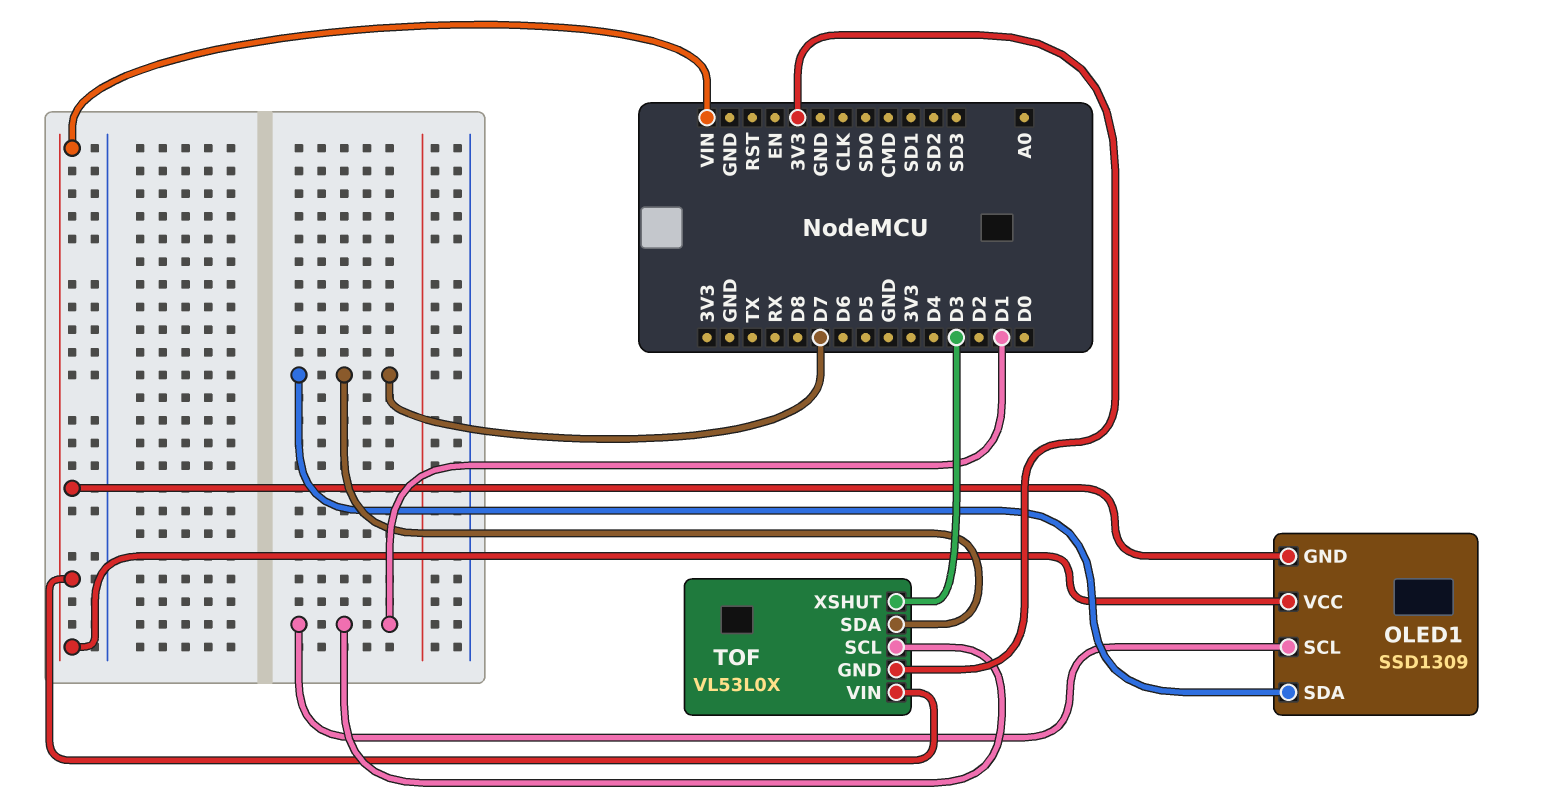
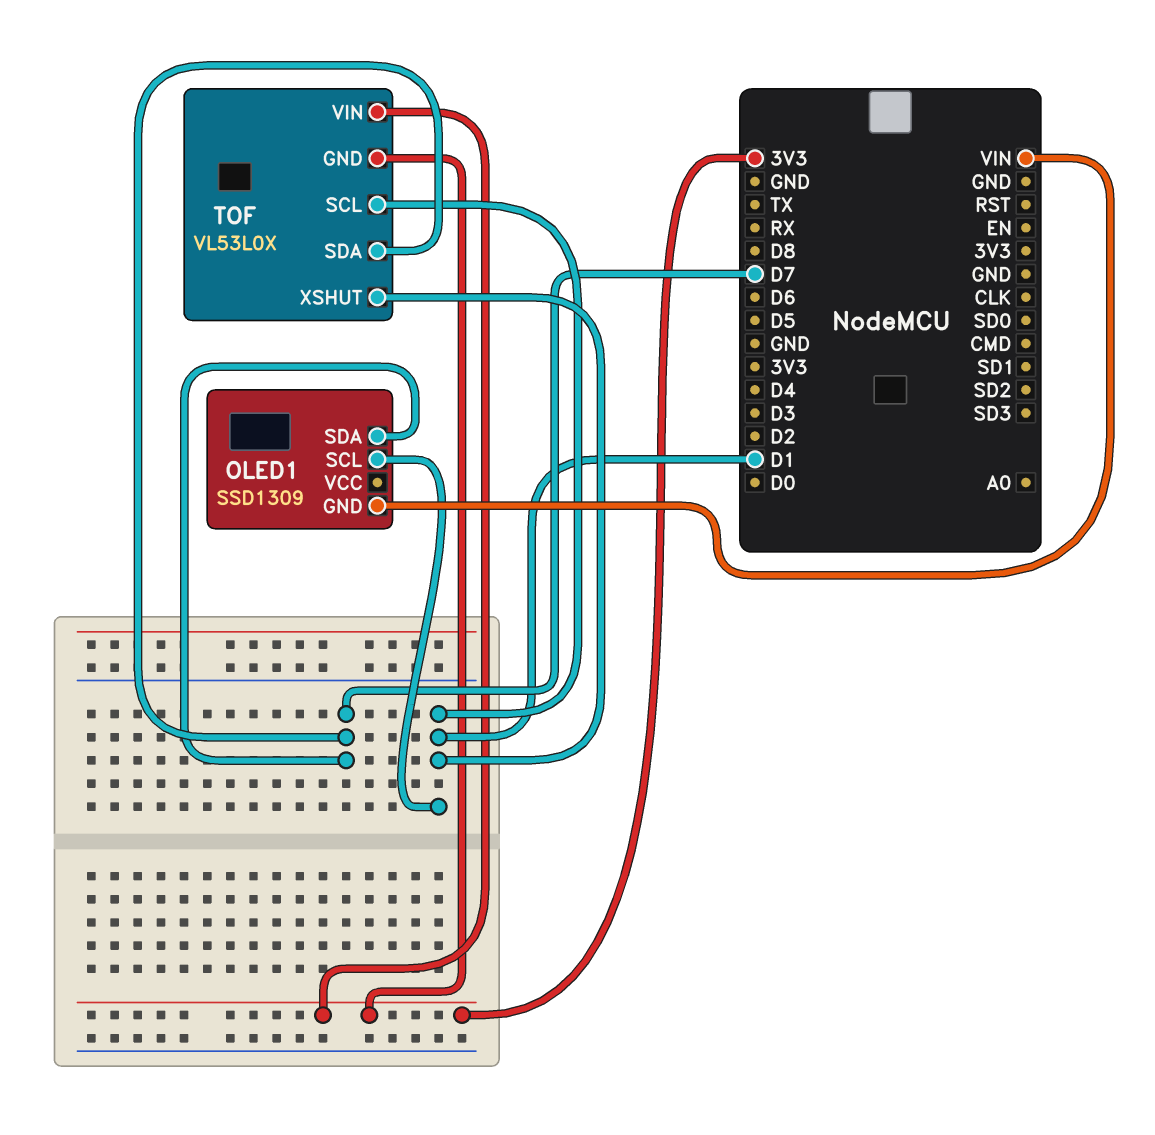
OLED1 pin VCC: VIN -> none
TOF pin VIN: VIN -> 3V3
TOF pin XSHUT: D3 -> D1

